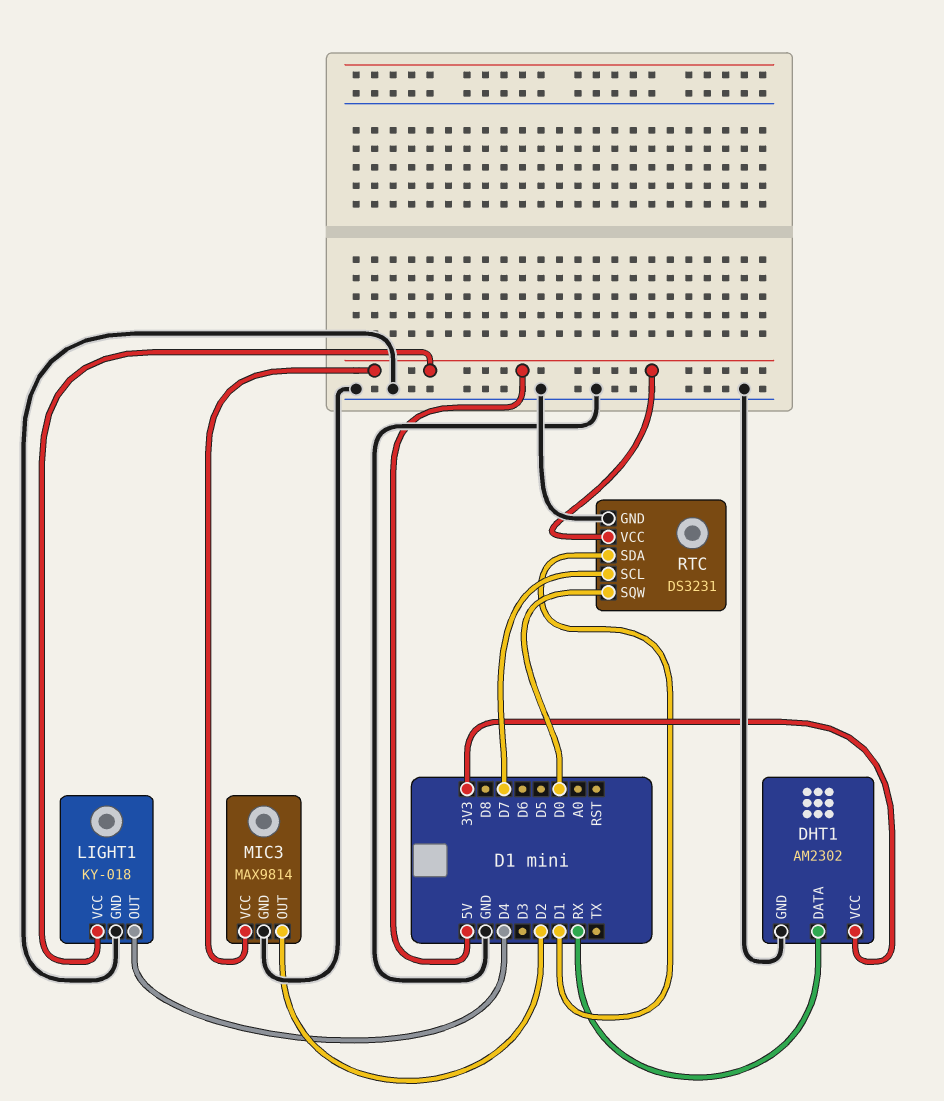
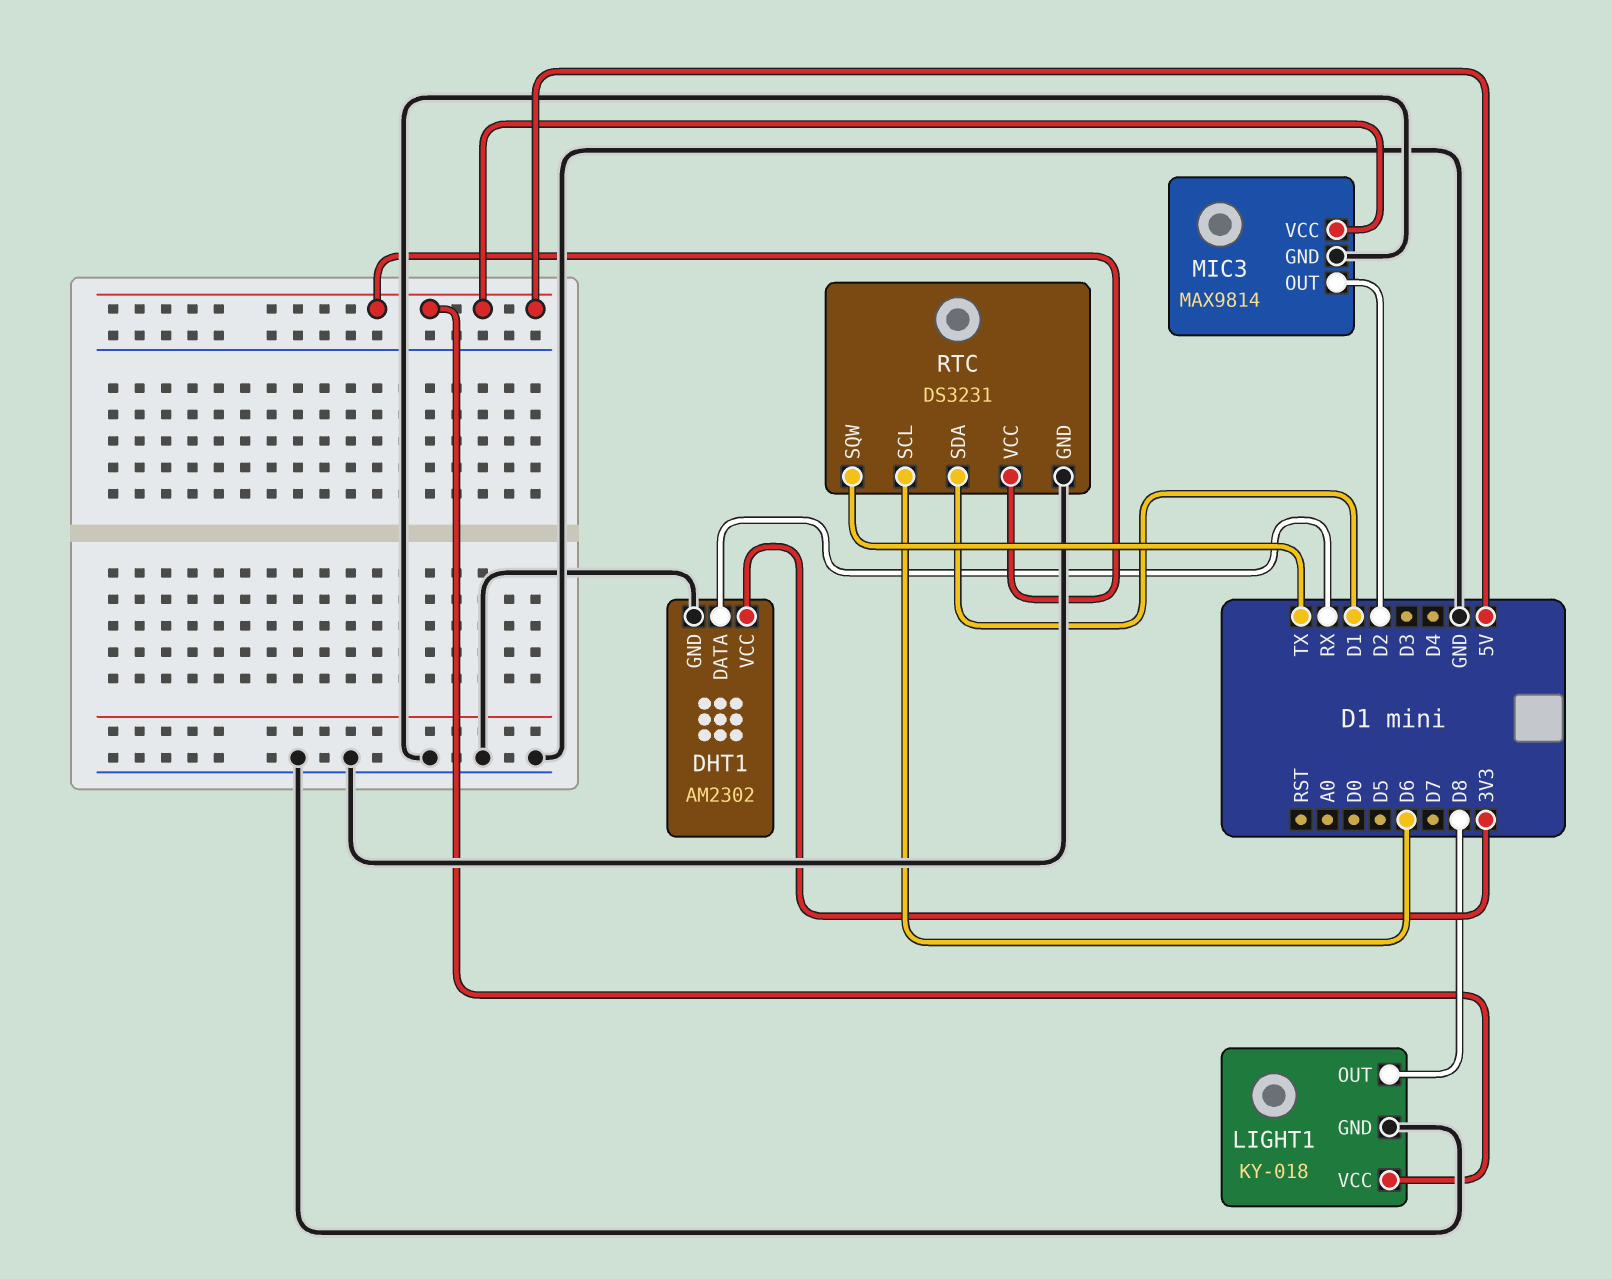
LIGHT1 pin OUT: D4 -> D8
RTC pin SCL: D7 -> D6
RTC pin SQW: D0 -> TX

